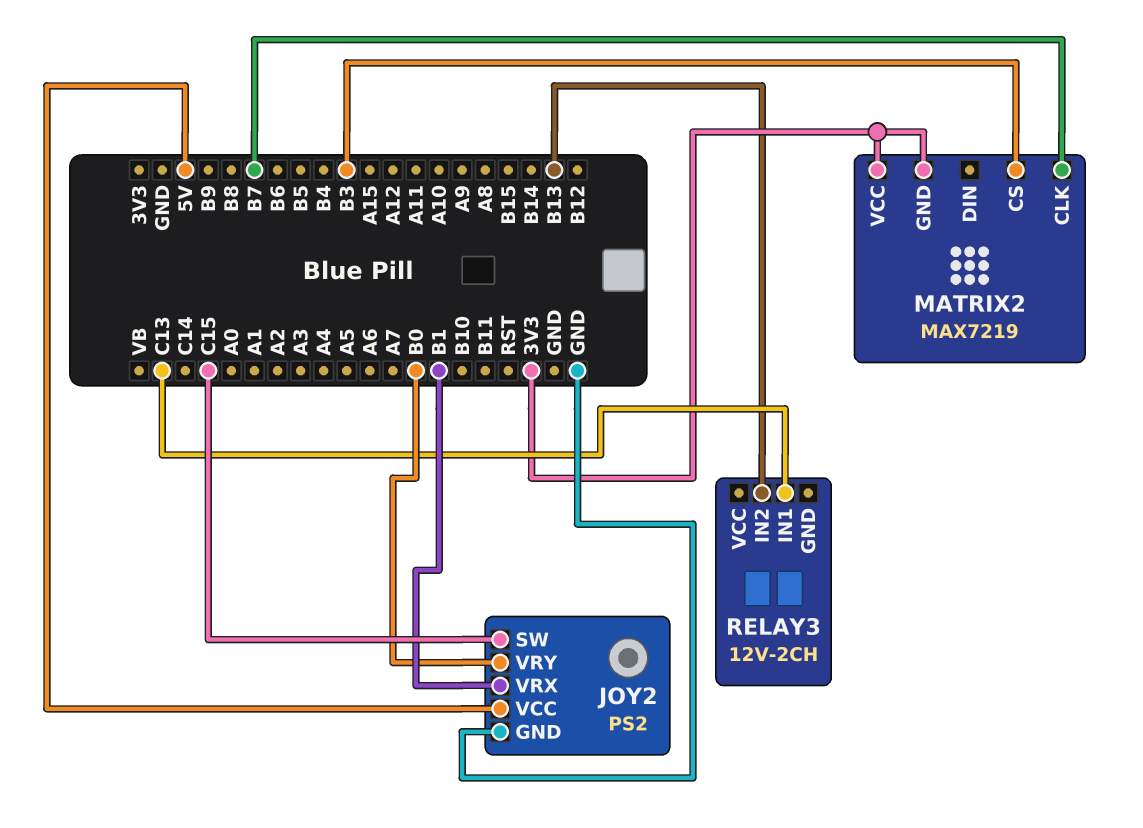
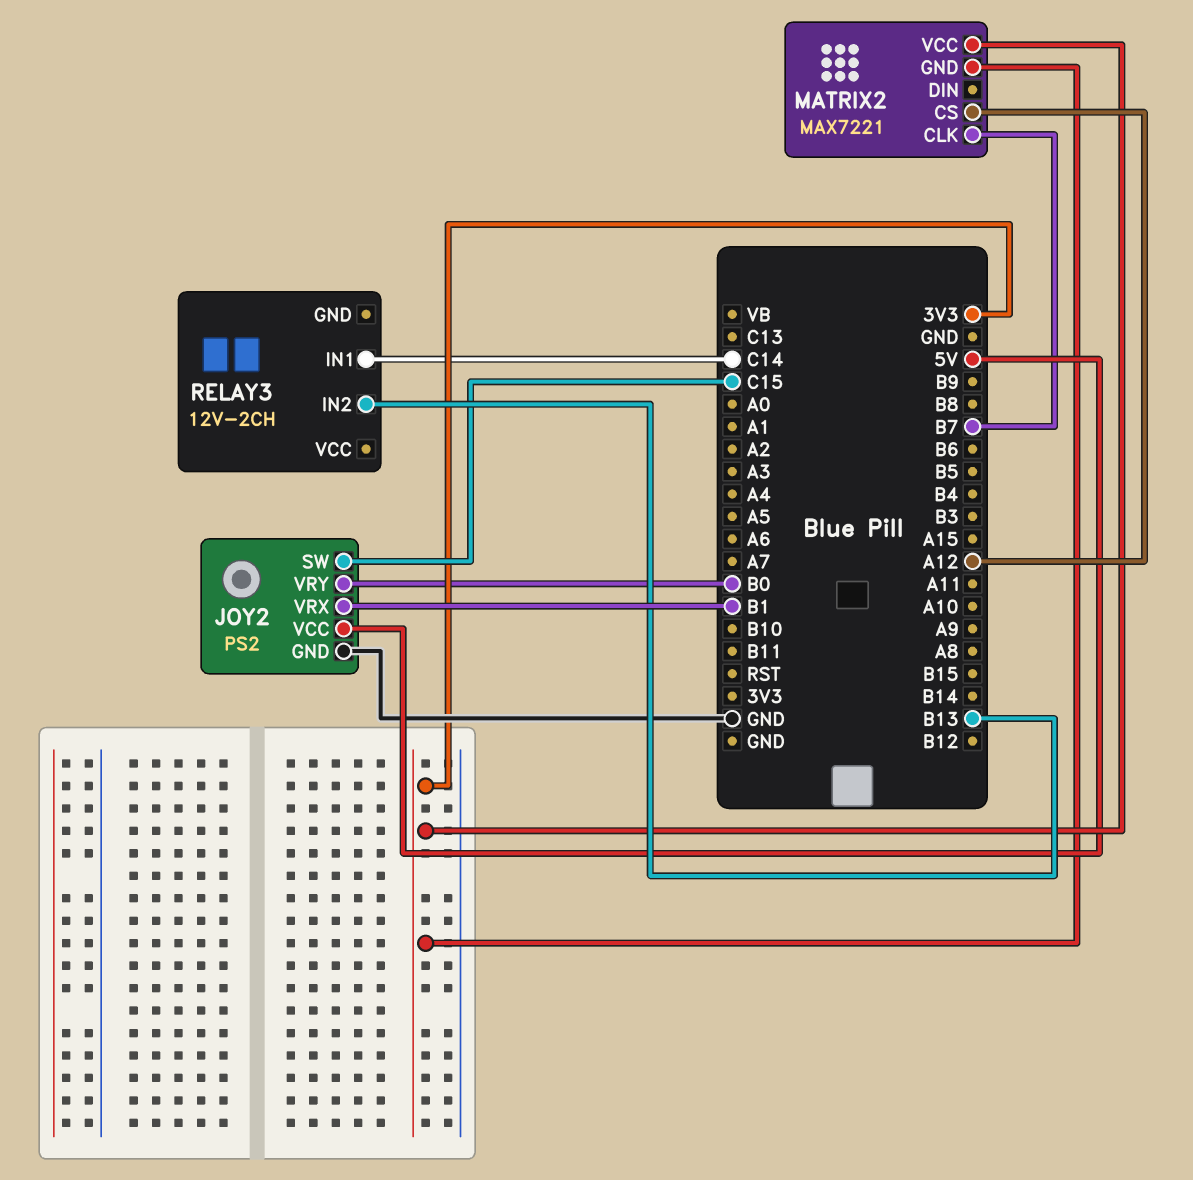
MATRIX2: MAX7219 -> MAX7221
MATRIX2 pin CS: B3 -> A12
RELAY3 pin IN1: C13 -> C14

